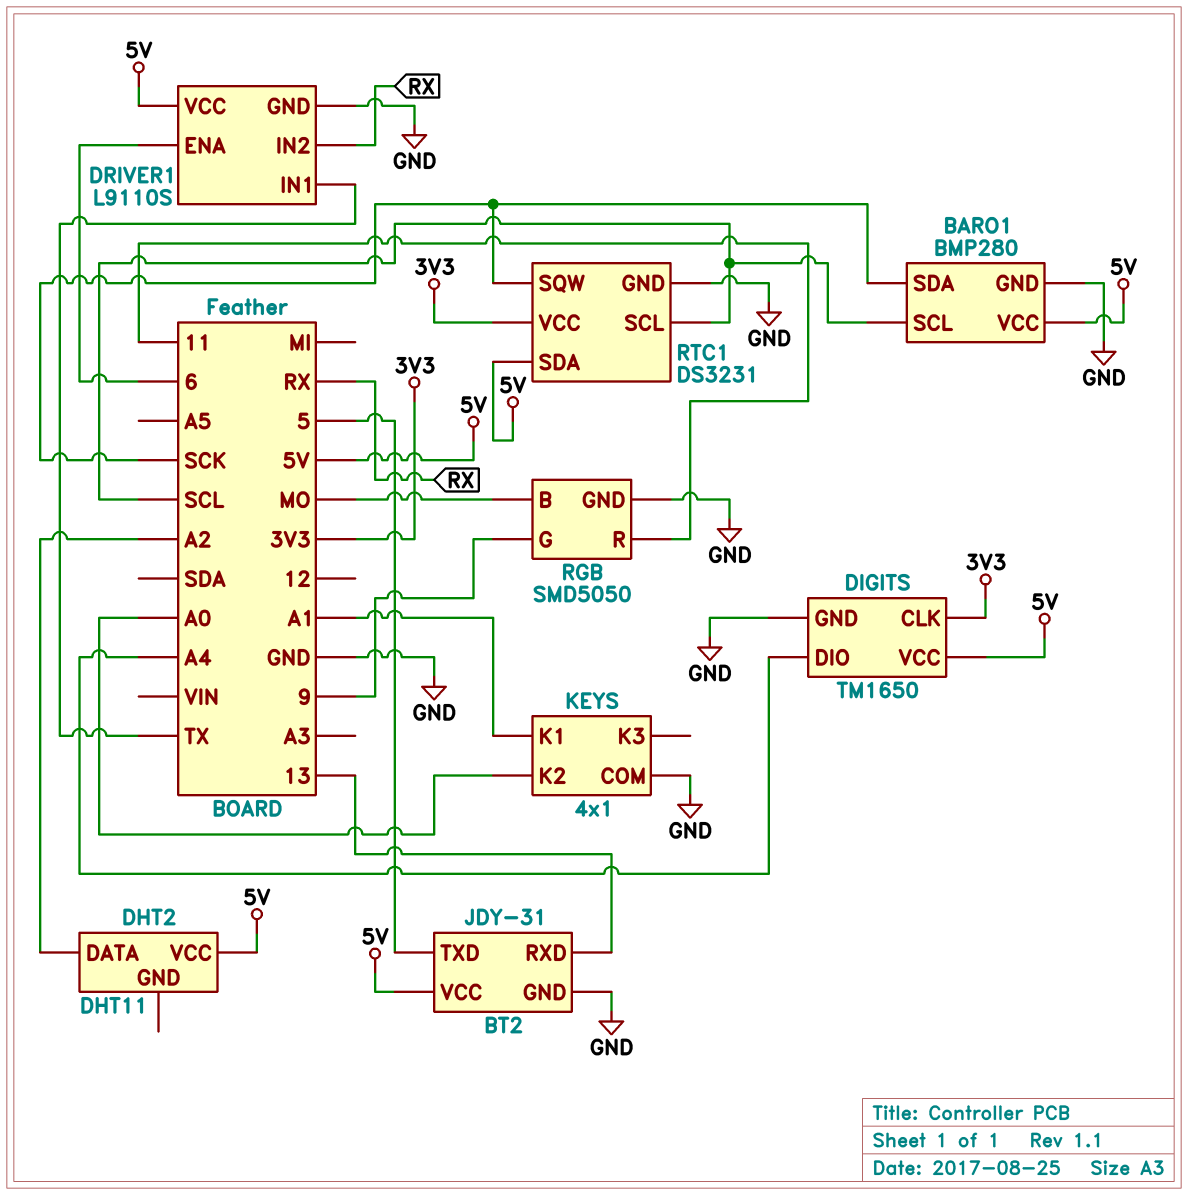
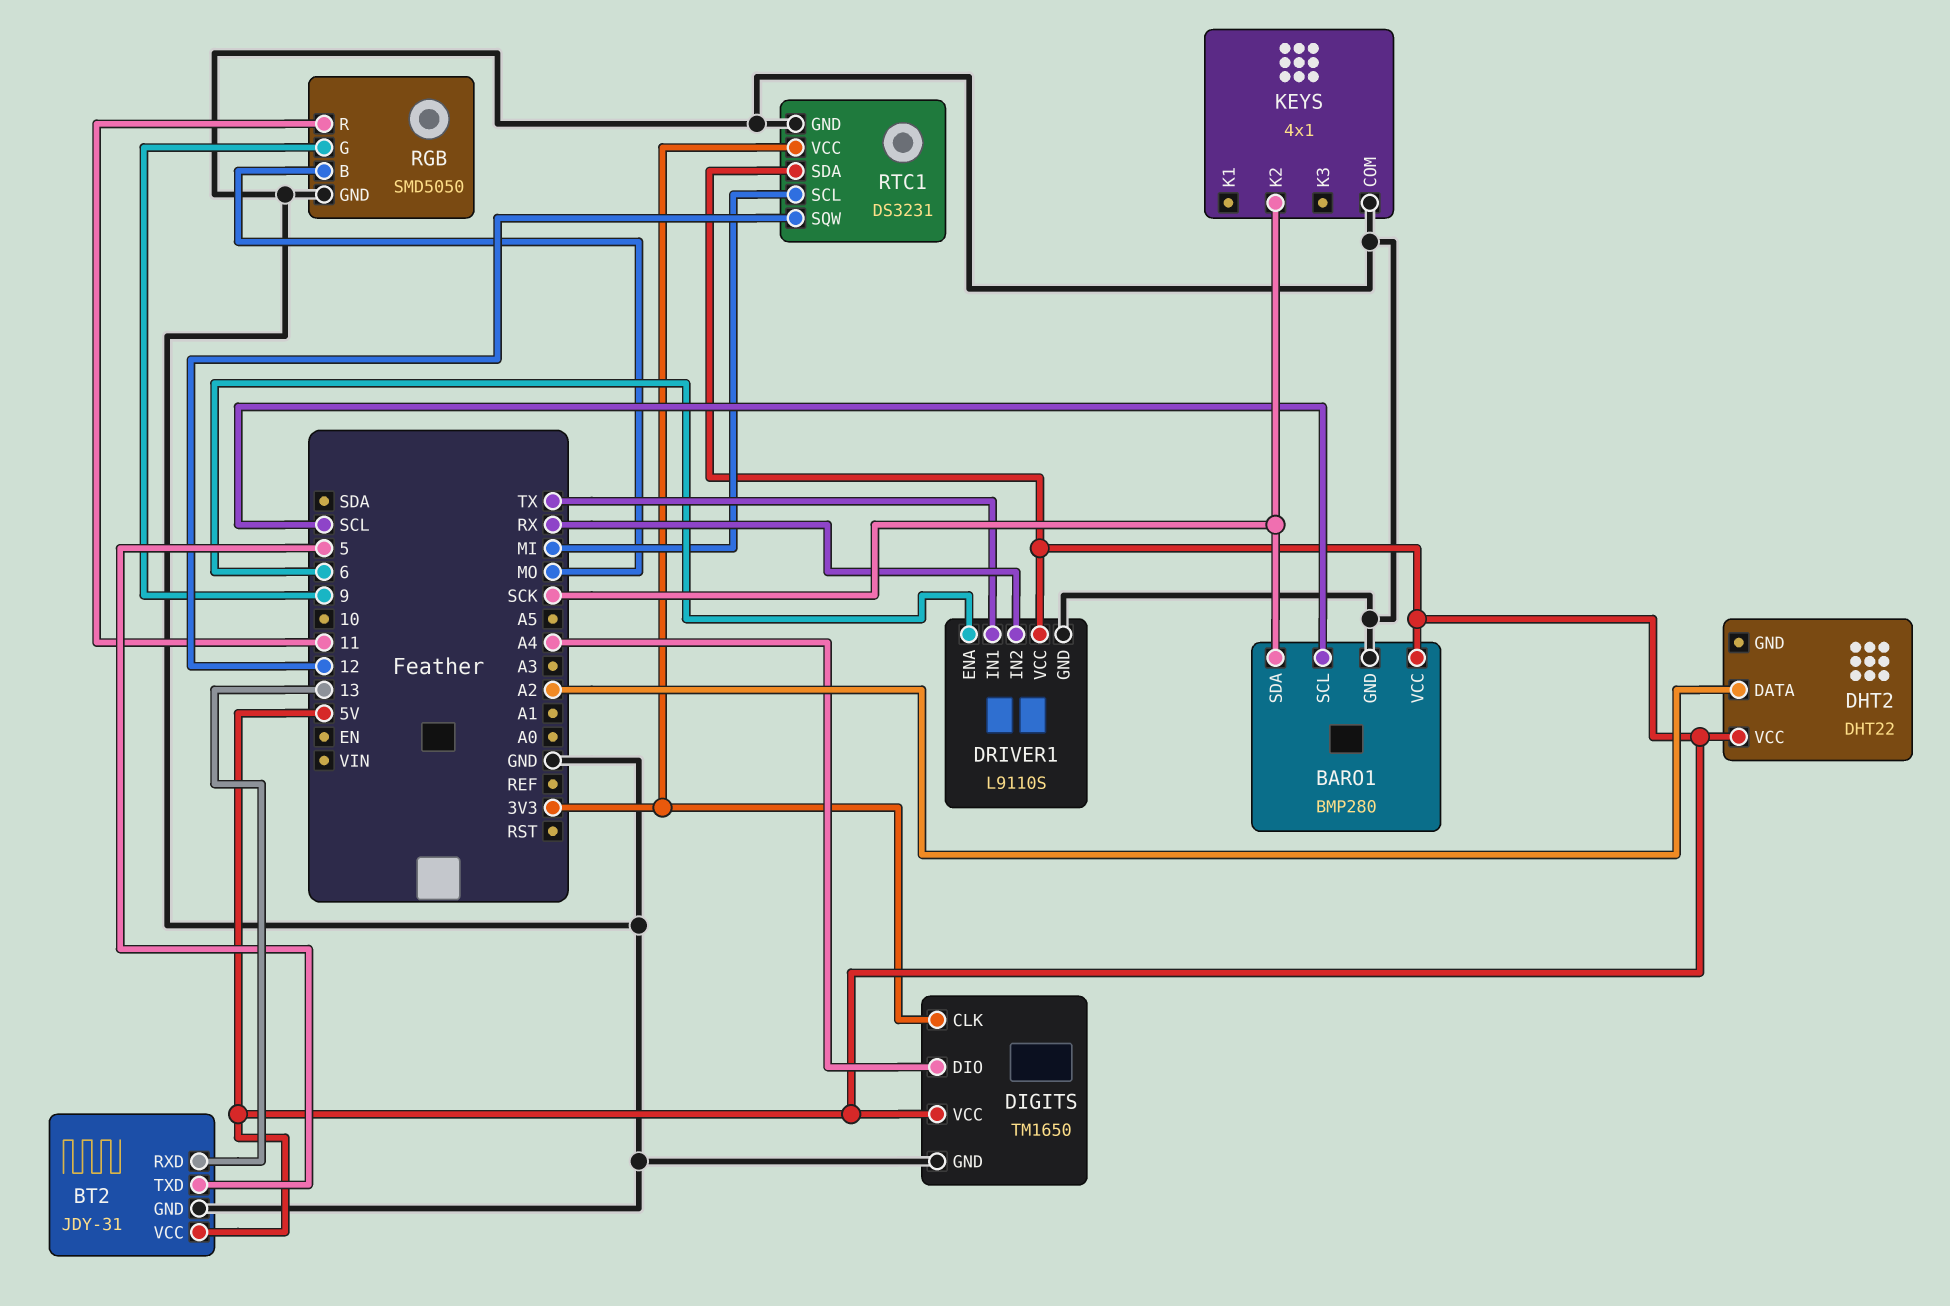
DHT2: DHT11 -> DHT22
KEYS pin K1: A1 -> none
KEYS pin K2: A0 -> SCK
RTC1 pin SCL: SCL -> MI
RTC1 pin SQW: SCK -> 12

